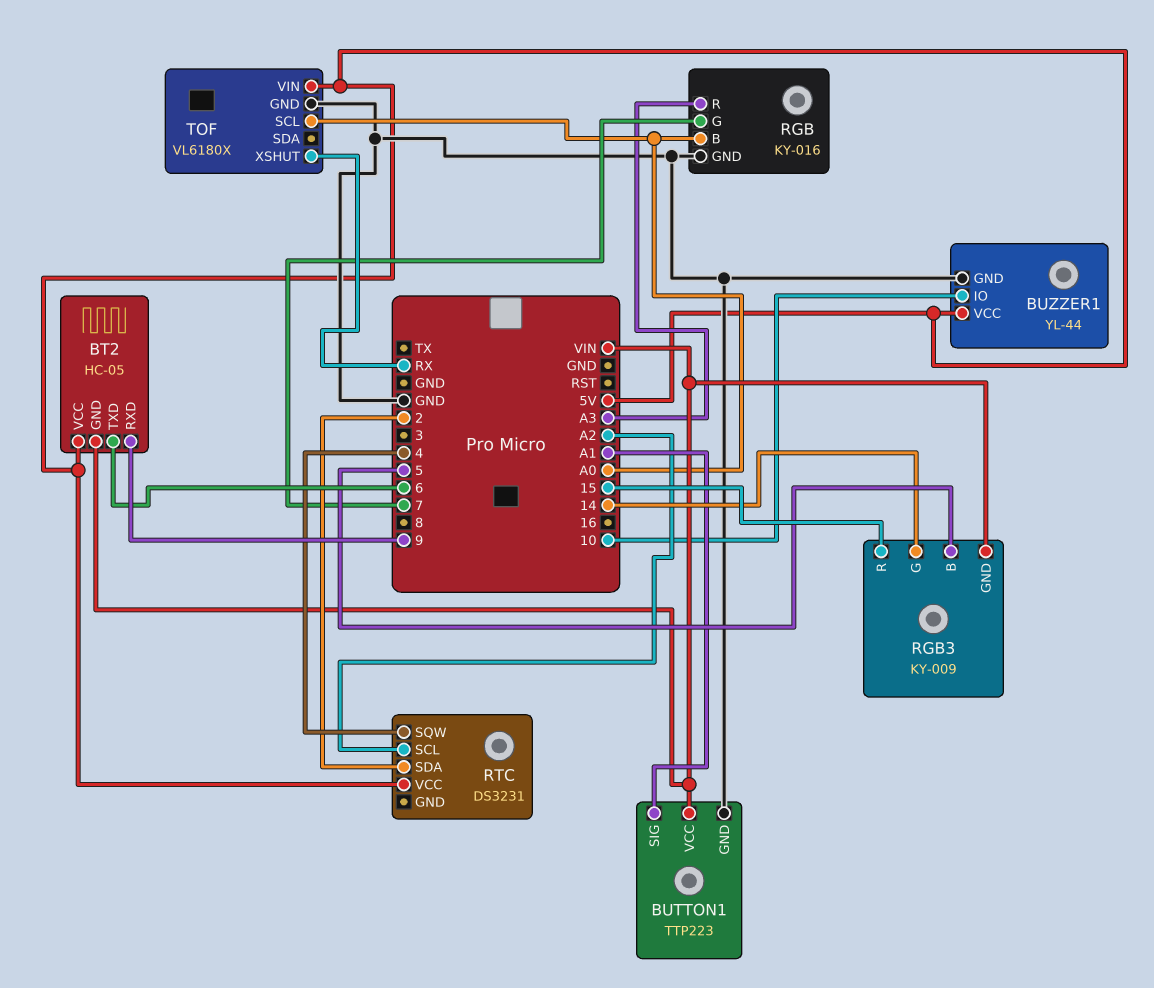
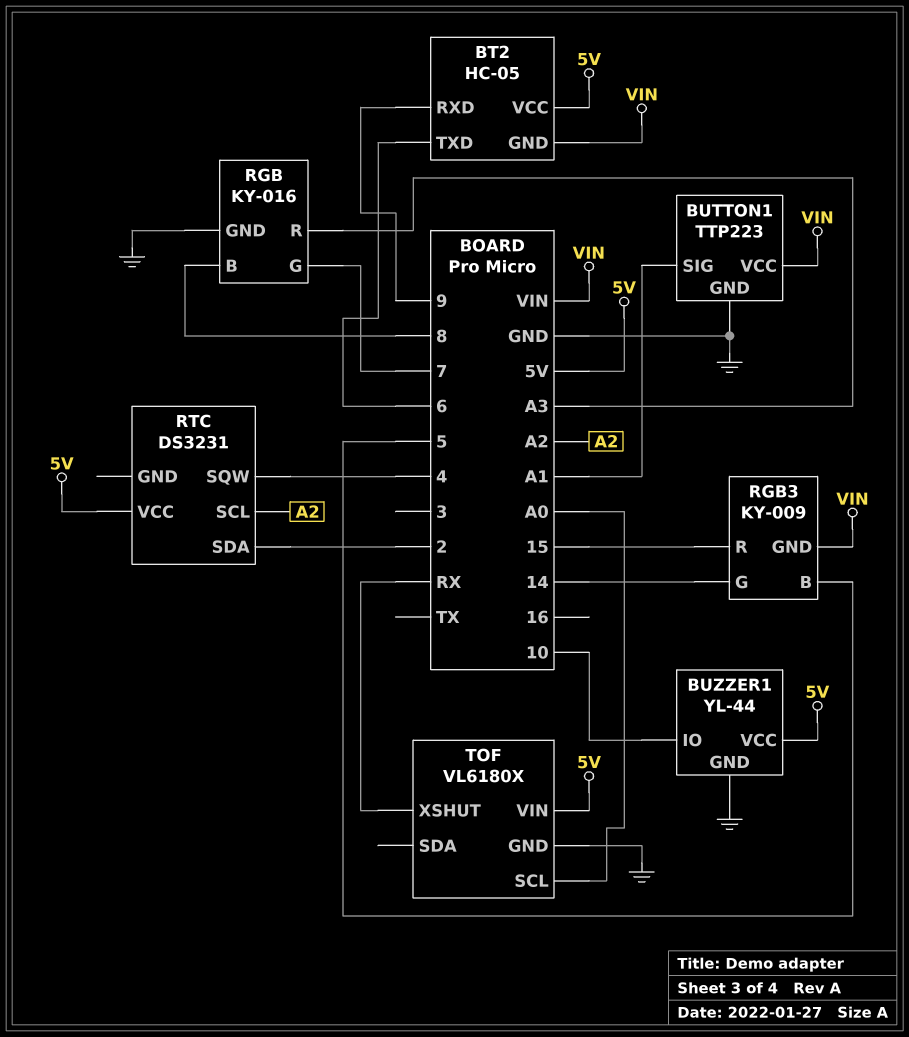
RGB pin B: A0 -> 8

